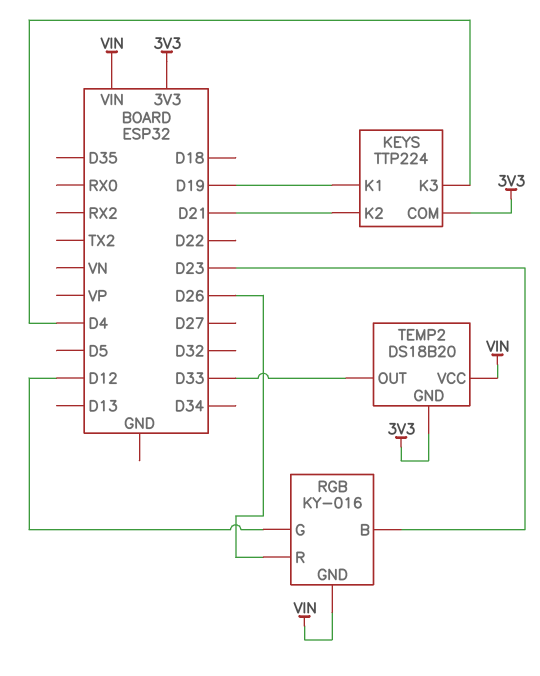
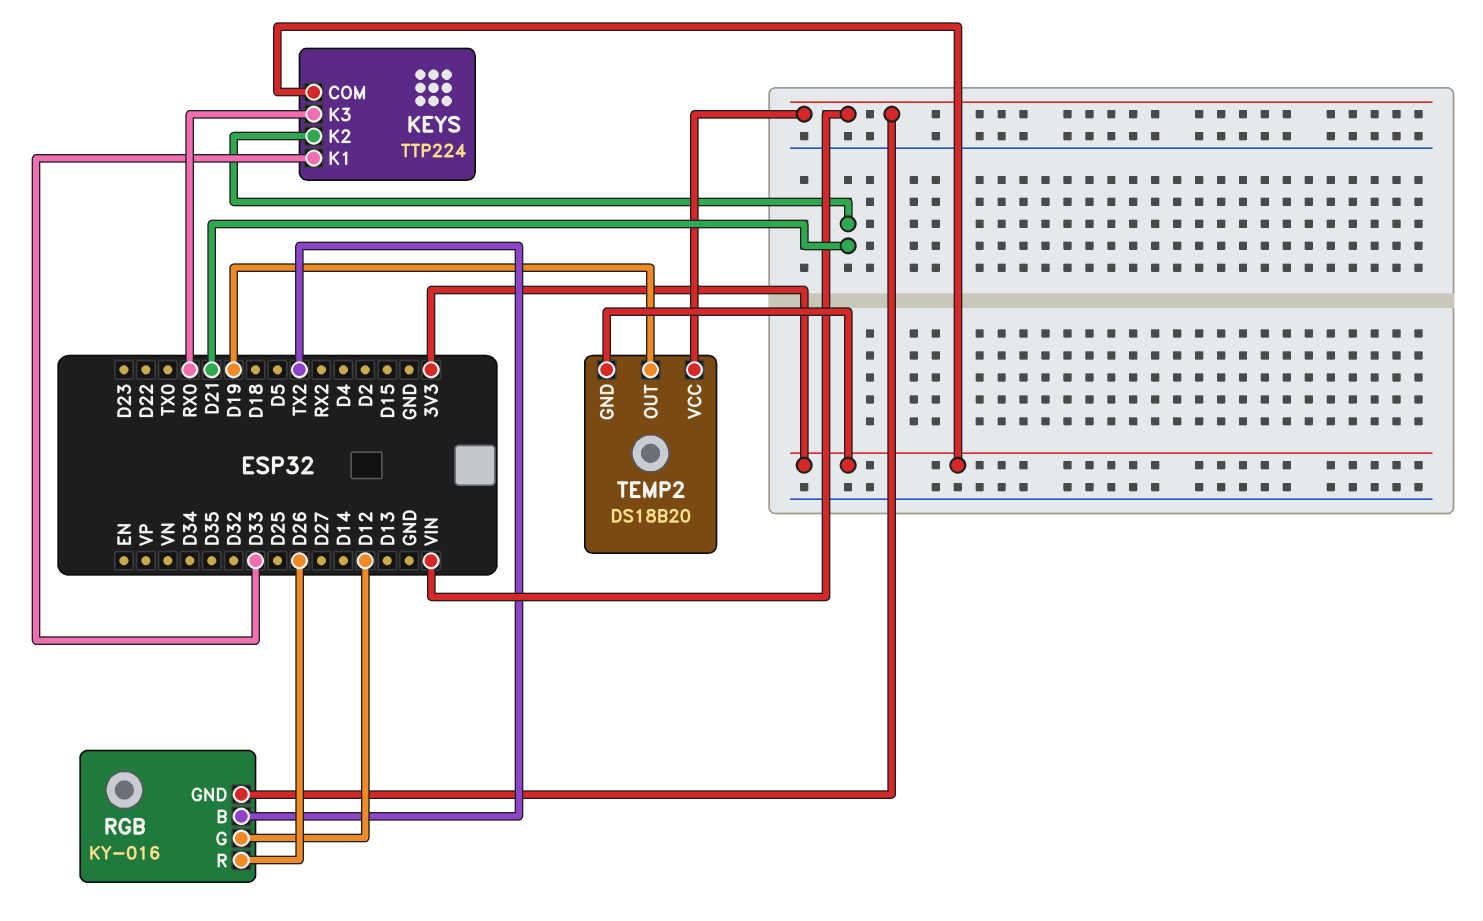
KEYS pin K1: D19 -> D33
KEYS pin K3: D4 -> RX0
RGB pin B: D23 -> TX2
TEMP2 pin OUT: D33 -> D19

